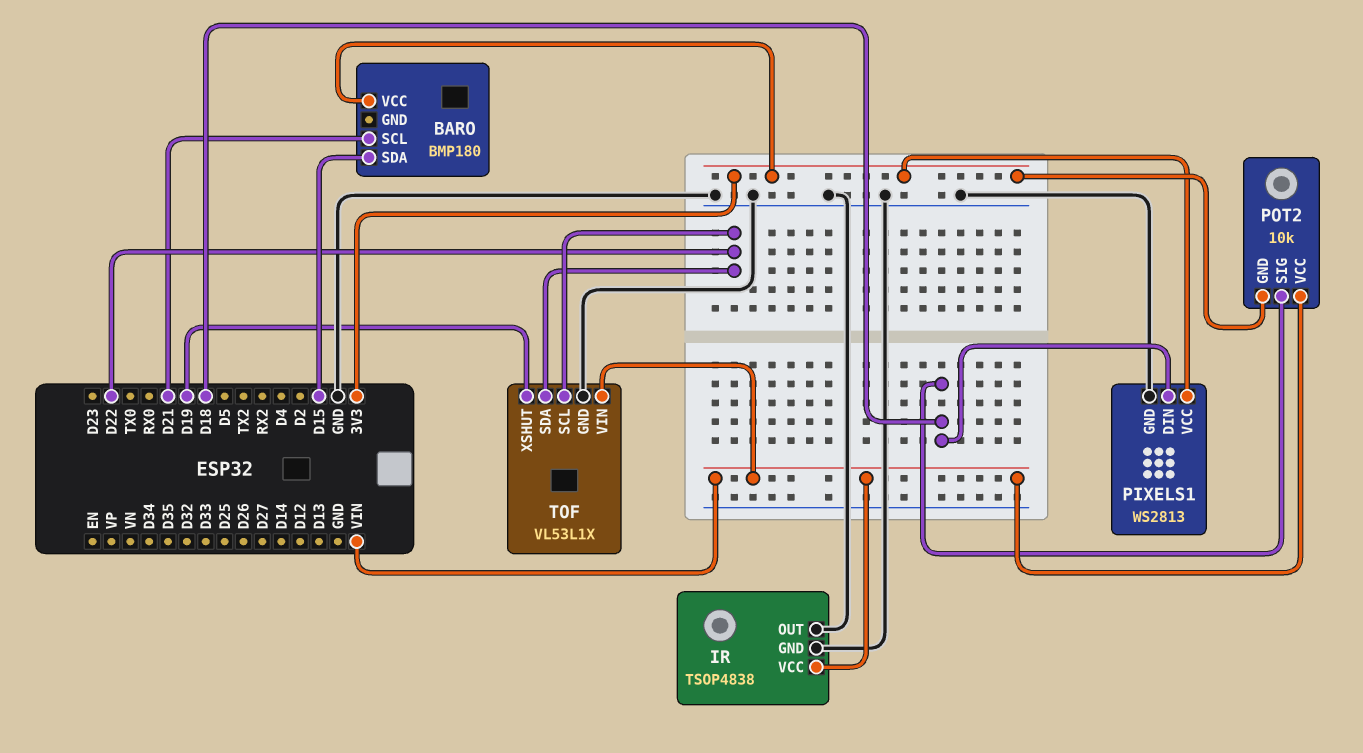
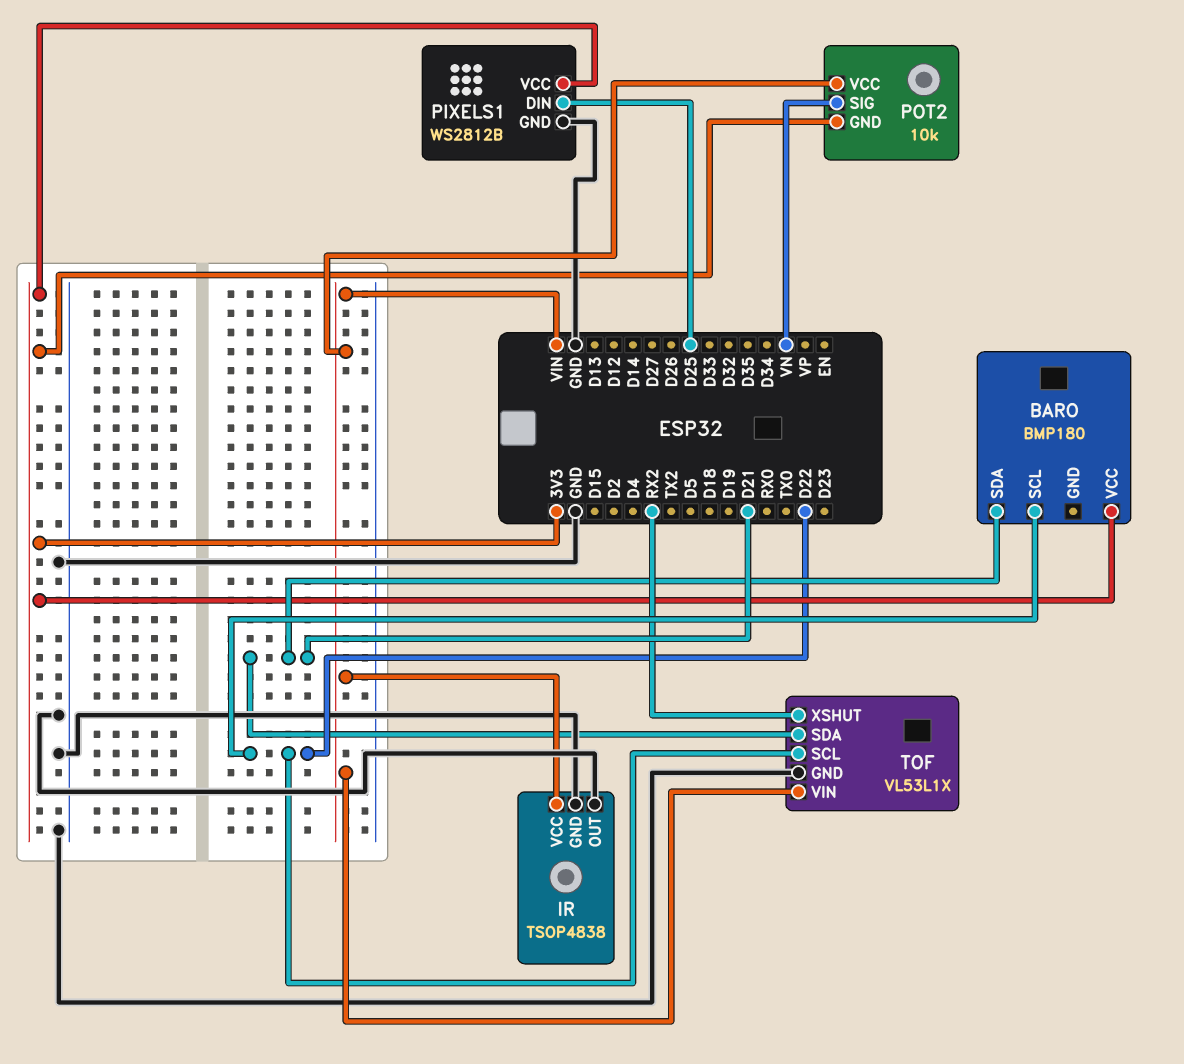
BARO pin SCL: D21 -> D22
BARO pin SDA: D15 -> D21
PIXELS1: WS2813 -> WS2812B
PIXELS1 pin DIN: D18 -> D25
POT2 pin SIG: D18 -> VN
TOF pin SDA: D22 -> D21
TOF pin XSHUT: D19 -> RX2

